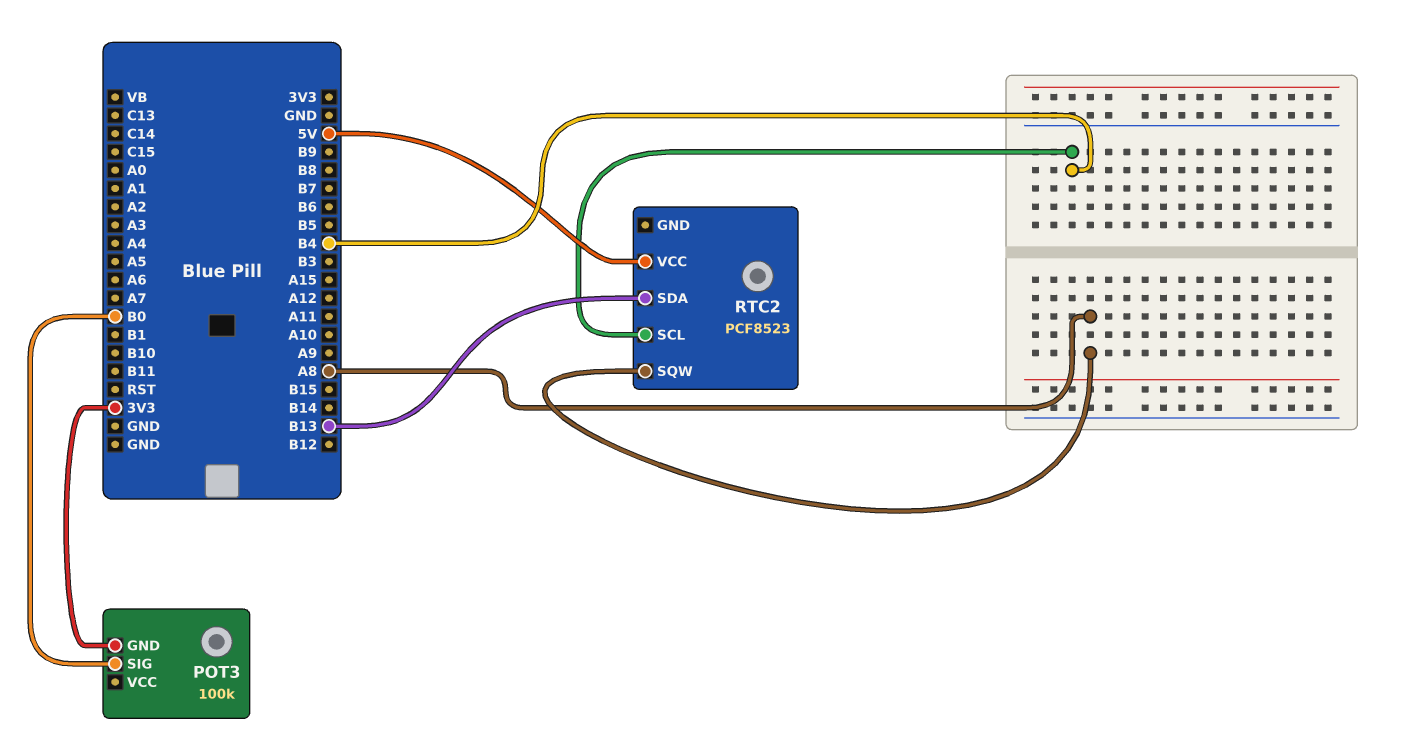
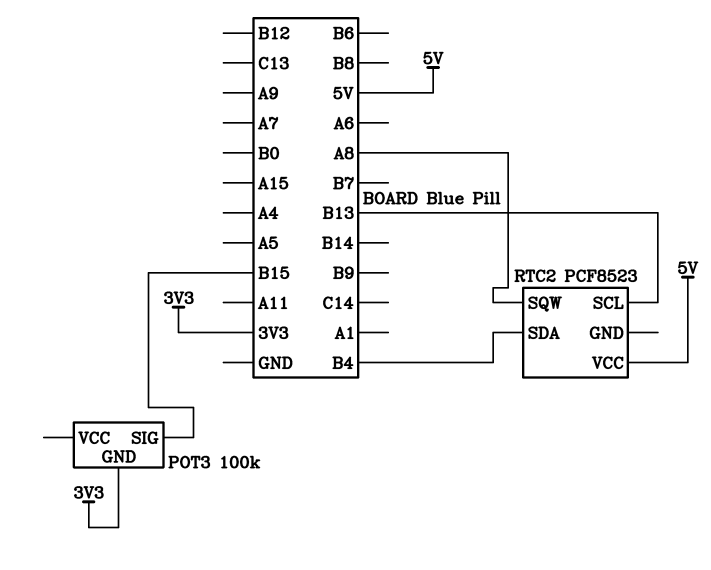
POT3 pin SIG: B0 -> B15
RTC2 pin SCL: B4 -> B13
RTC2 pin SDA: B13 -> B4

